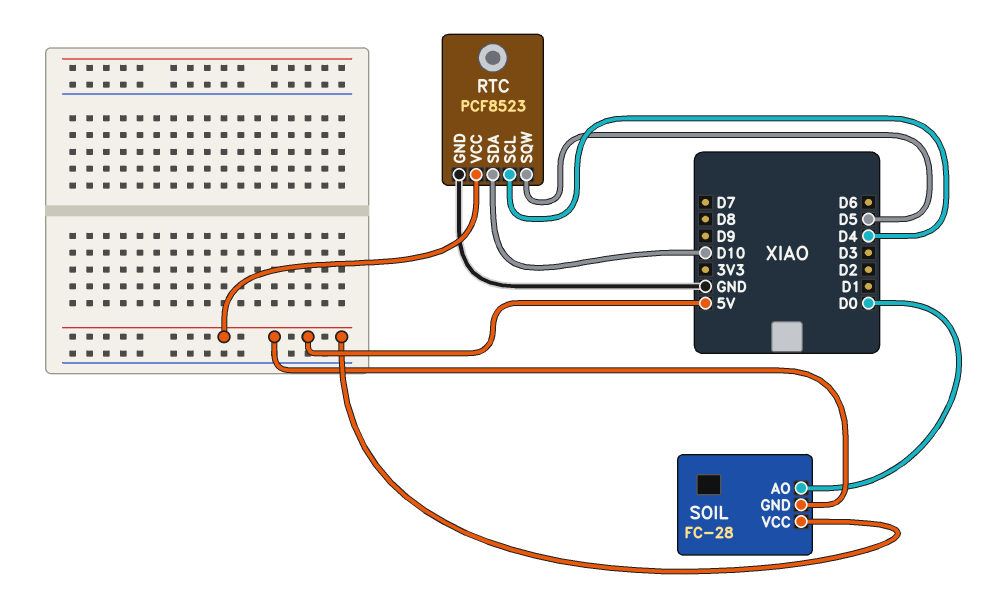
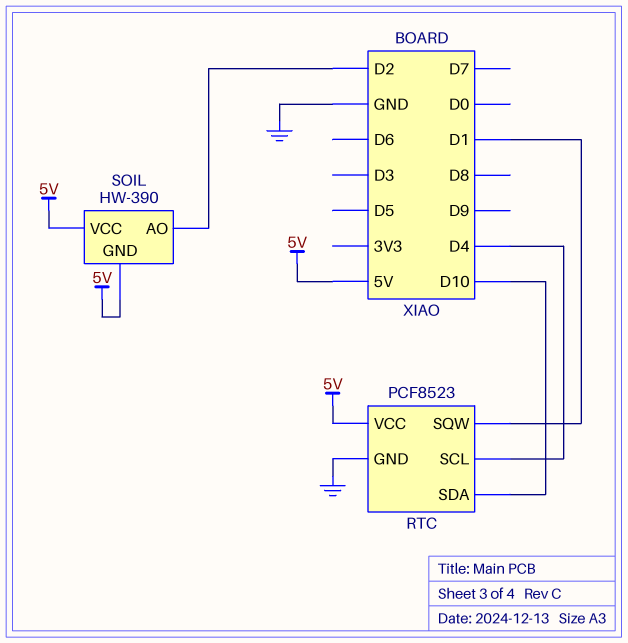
RTC pin SQW: D5 -> D1
SOIL: FC-28 -> HW-390
SOIL pin AO: D0 -> D2

